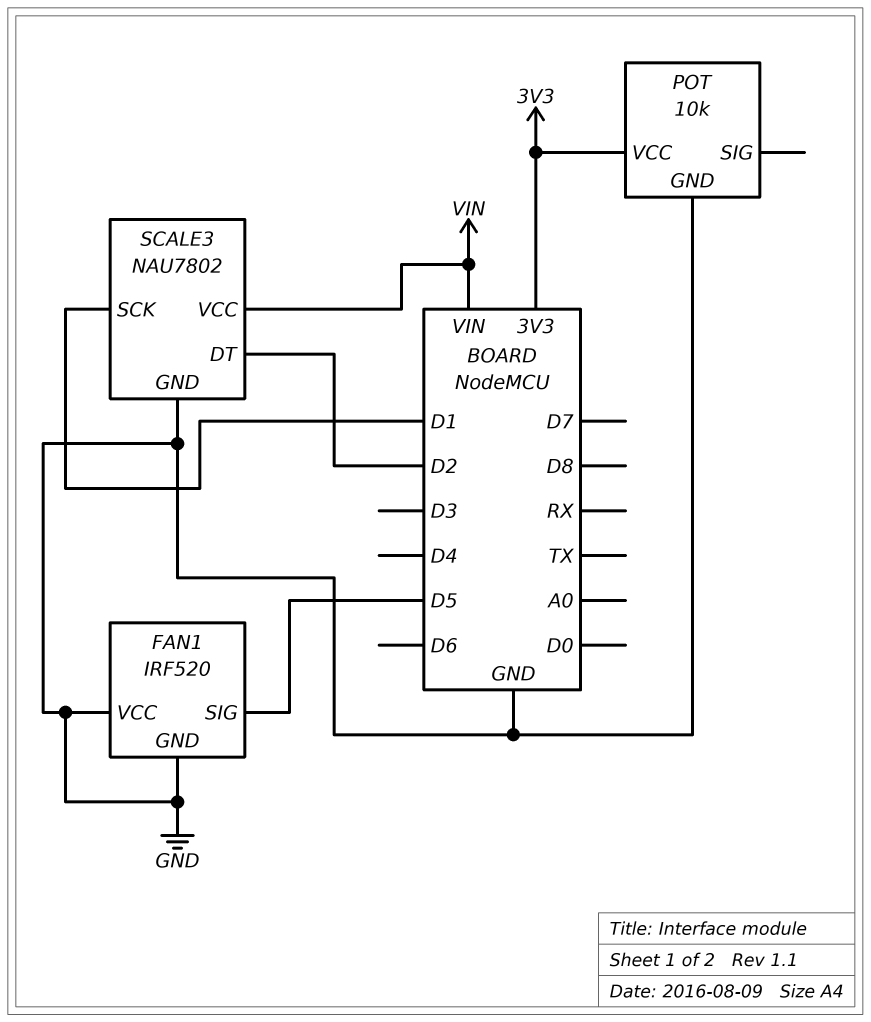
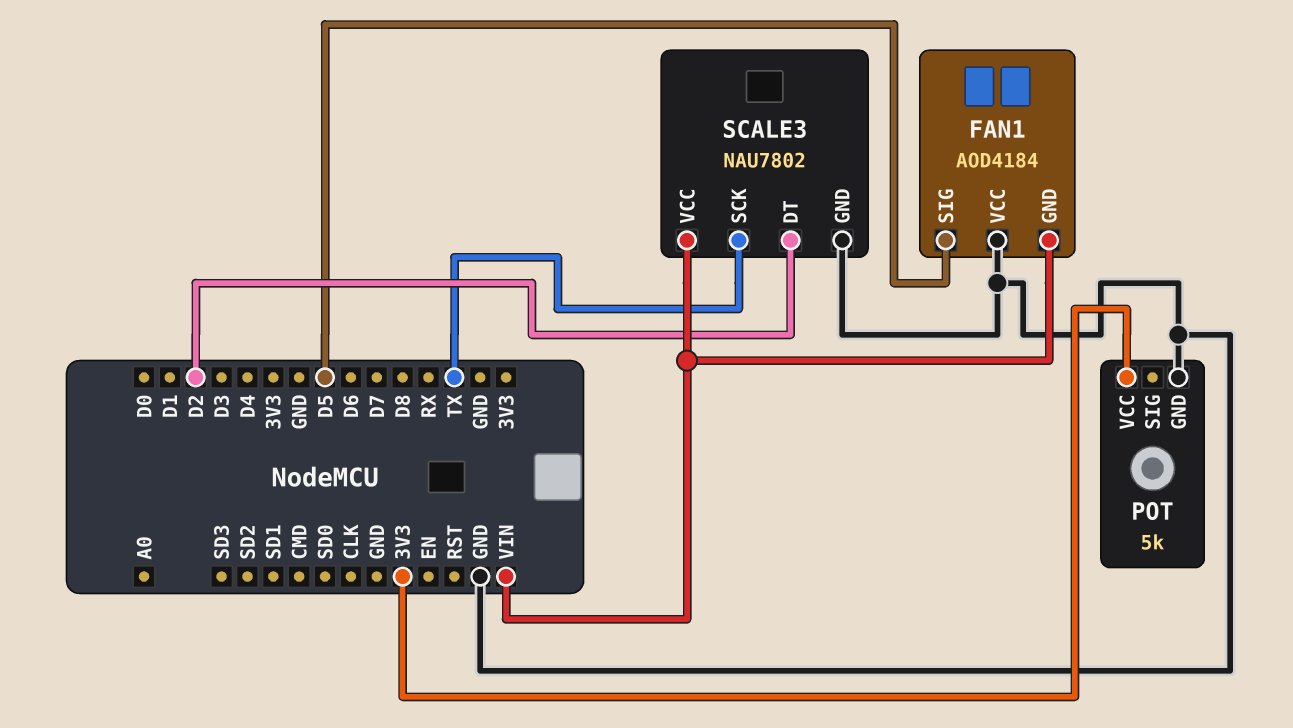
FAN1: IRF520 -> AOD4184
FAN1 pin GND: GND -> VIN
POT: 10k -> 5k
SCALE3 pin SCK: D1 -> TX

